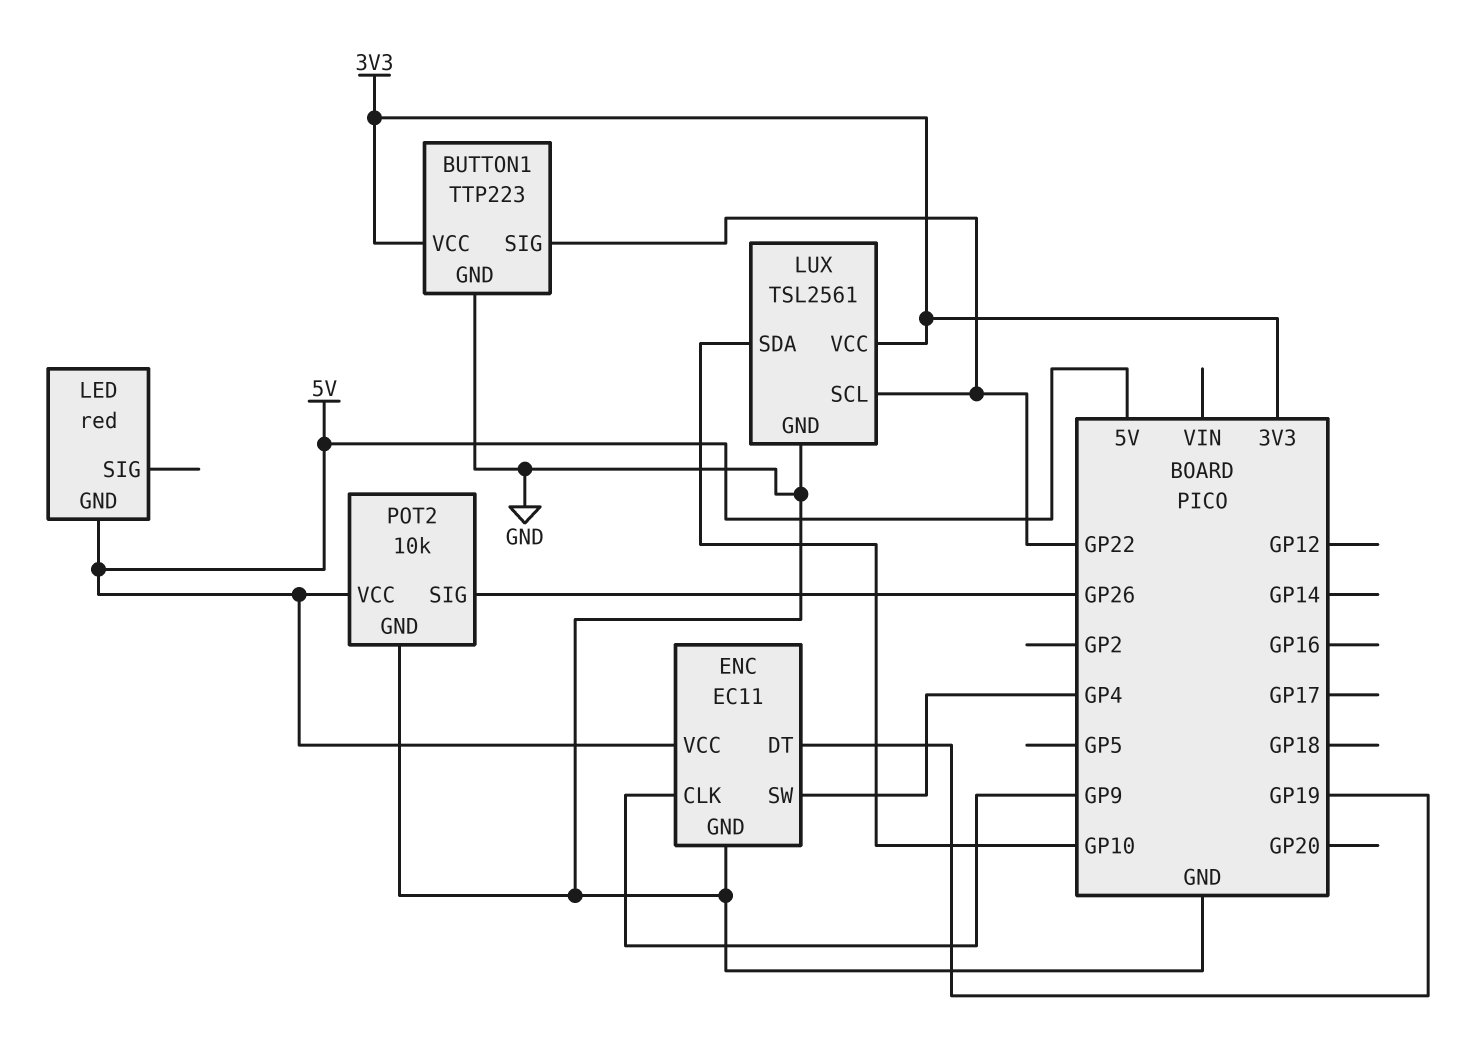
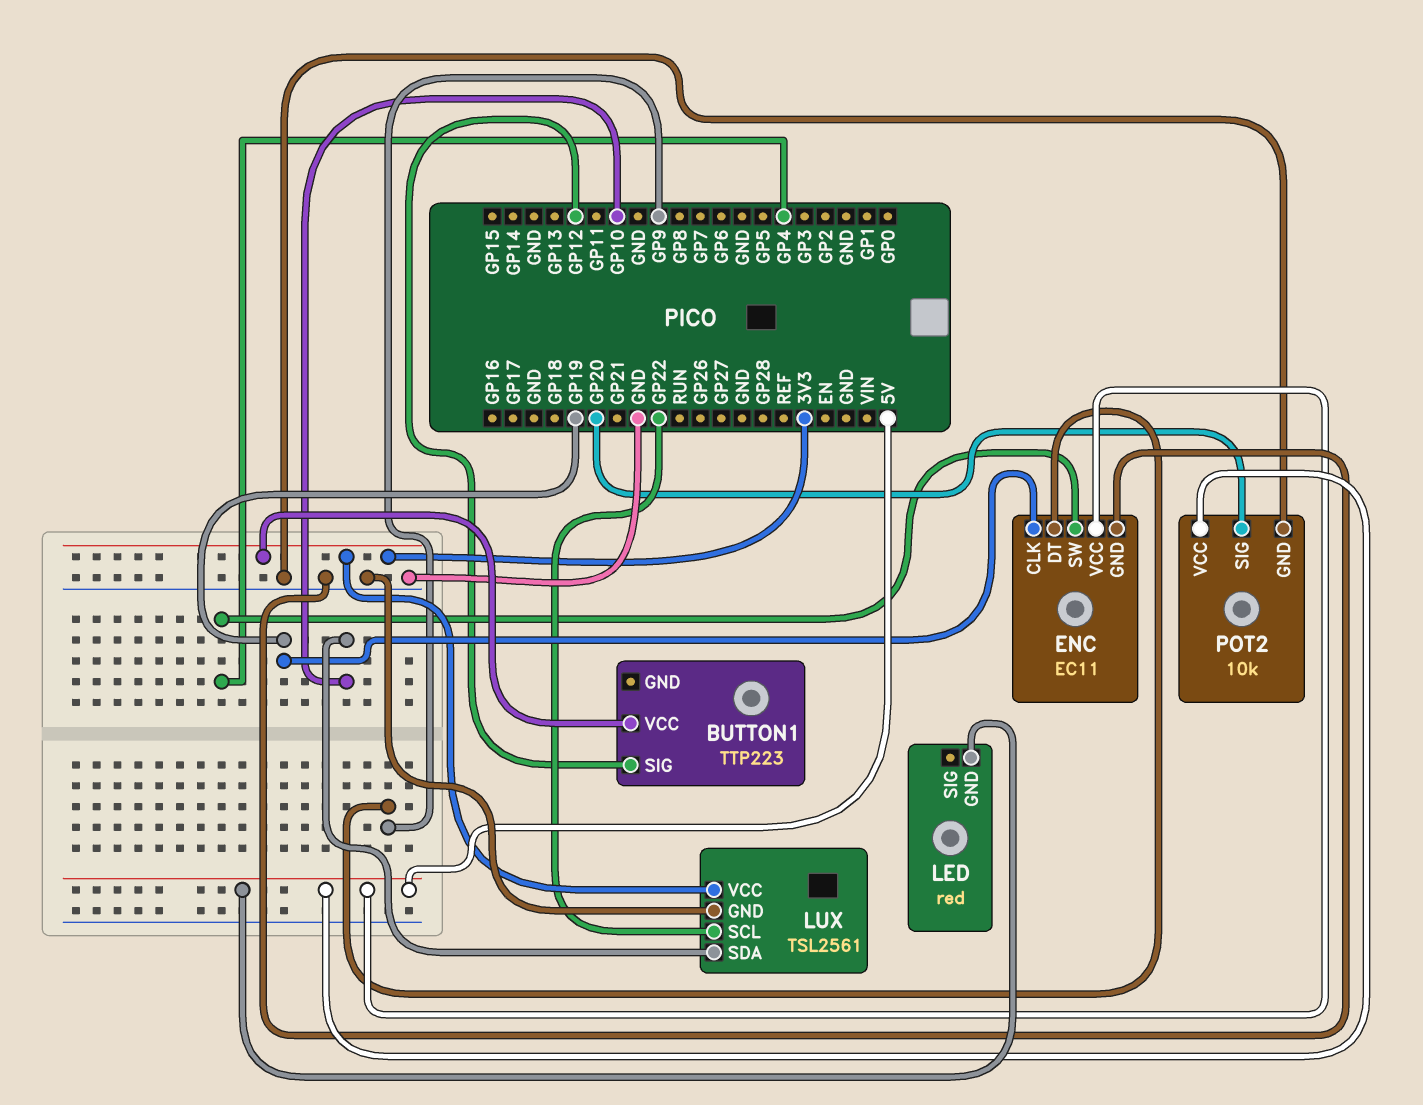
BUTTON1 pin GND: GND -> none
BUTTON1 pin SIG: GP22 -> GP12
ENC pin CLK: GP9 -> GP19
ENC pin DT: GP19 -> GP9
POT2 pin SIG: GP26 -> GP20

